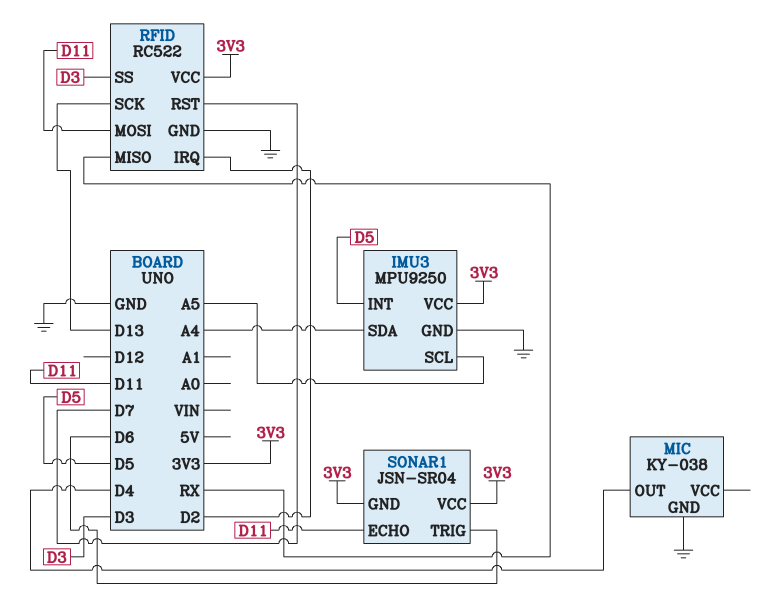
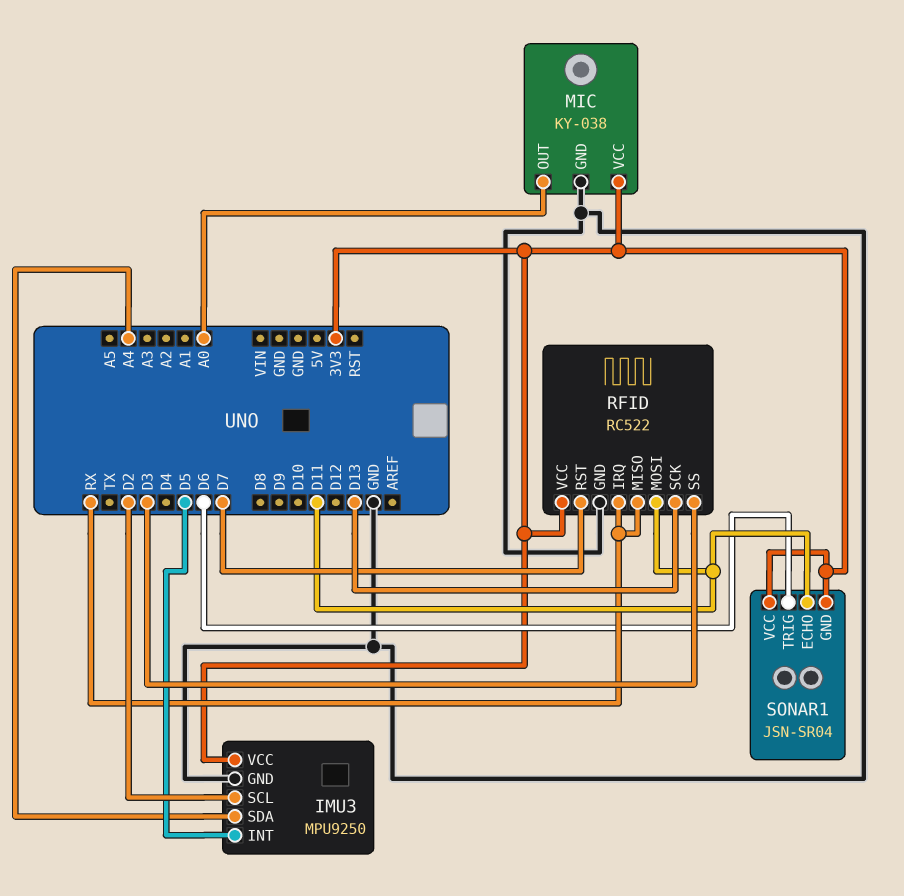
IMU3 pin SCL: A5 -> D2
MIC pin OUT: D4 -> A0
MIC pin VCC: none -> 3V3
RFID pin IRQ: D2 -> RX

